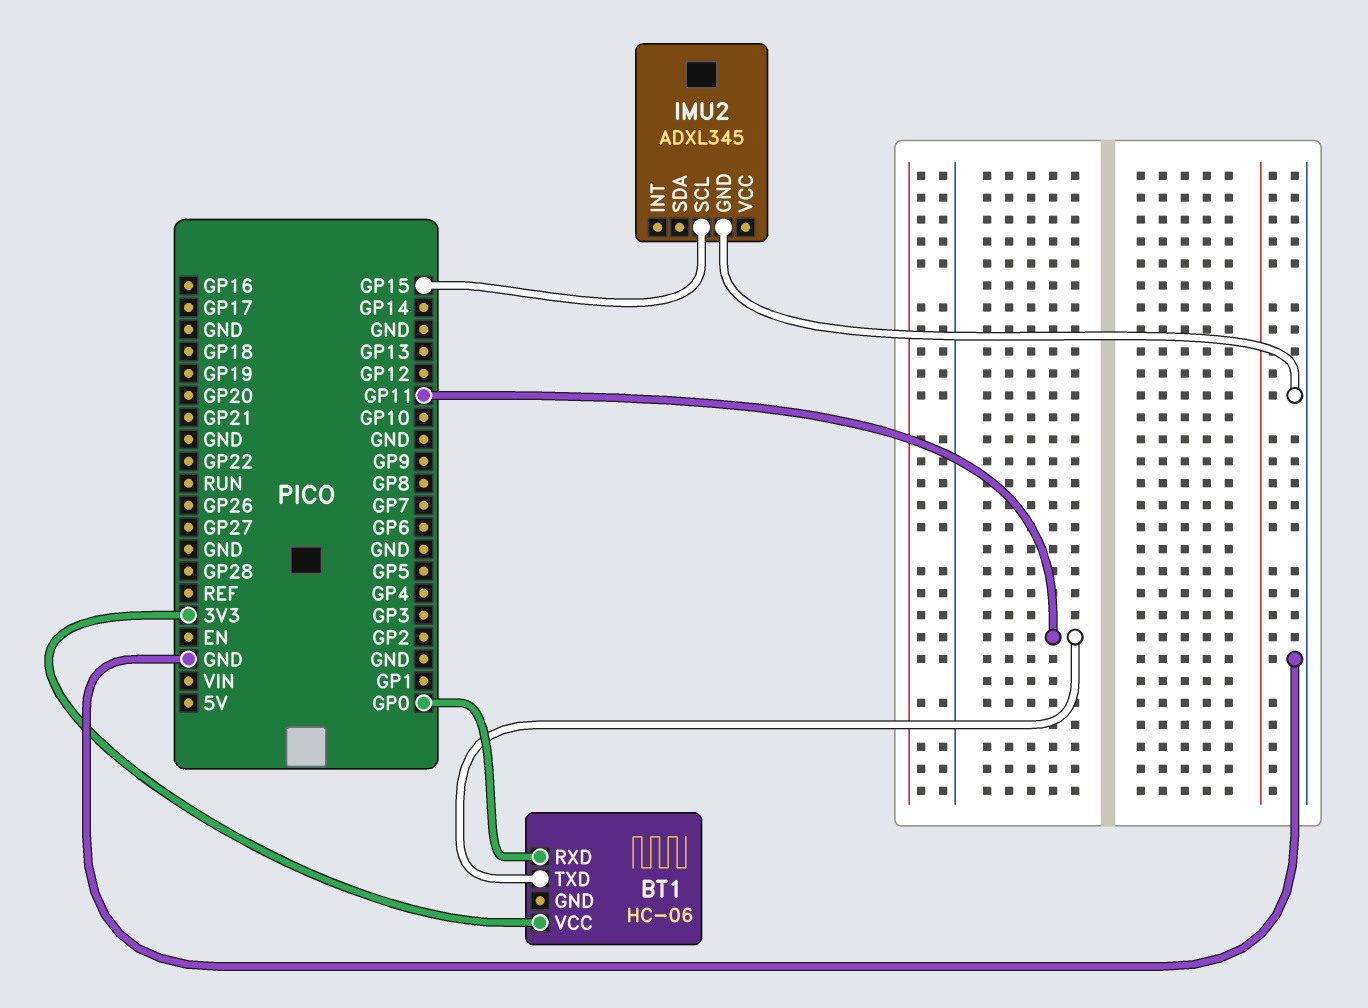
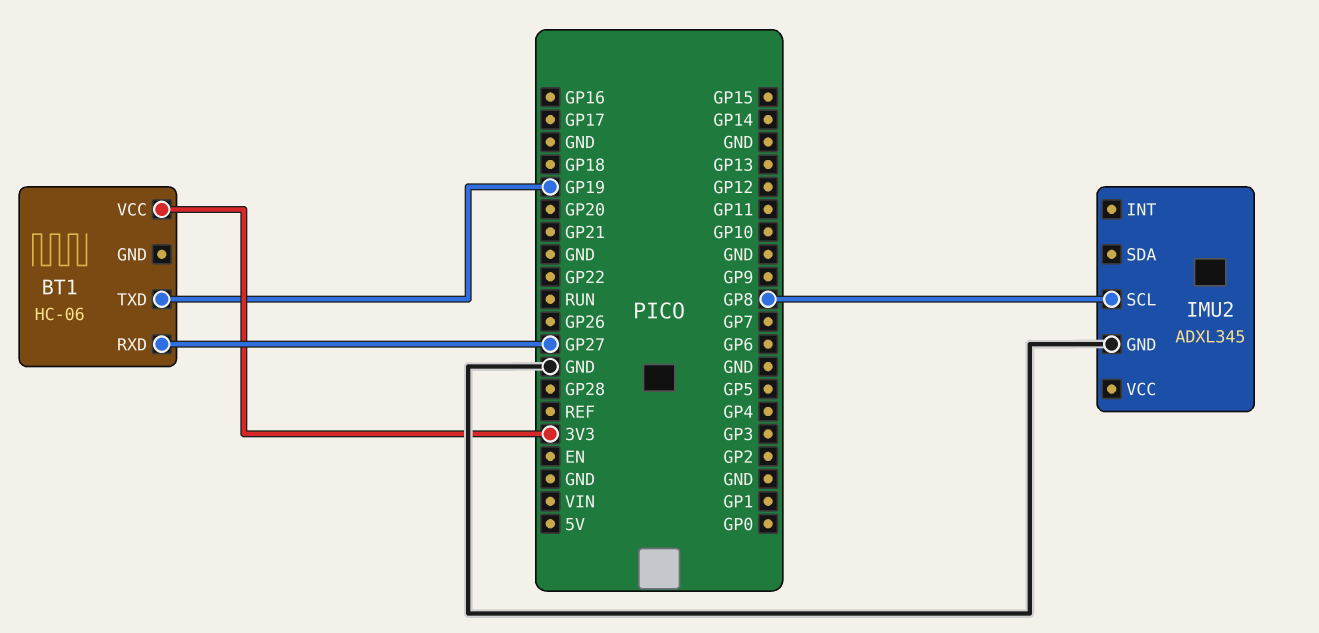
BT1 pin RXD: GP0 -> GP27
BT1 pin TXD: GP11 -> GP19
IMU2 pin SCL: GP15 -> GP8

